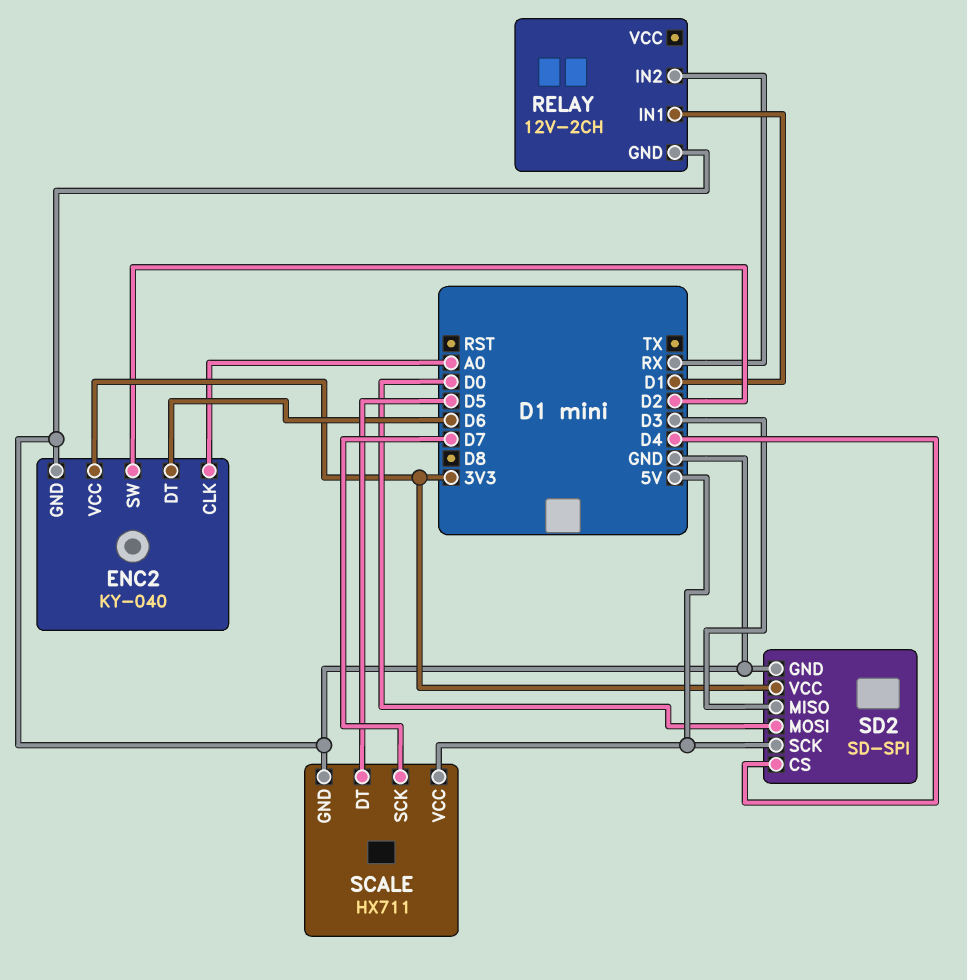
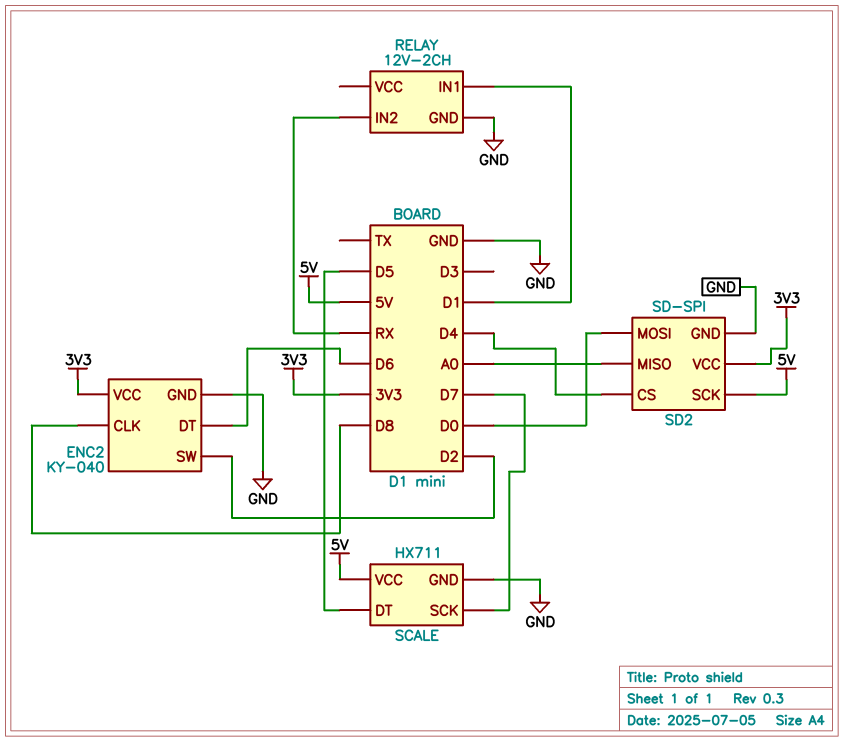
ENC2 pin CLK: A0 -> D8
SD2 pin MISO: D3 -> A0

